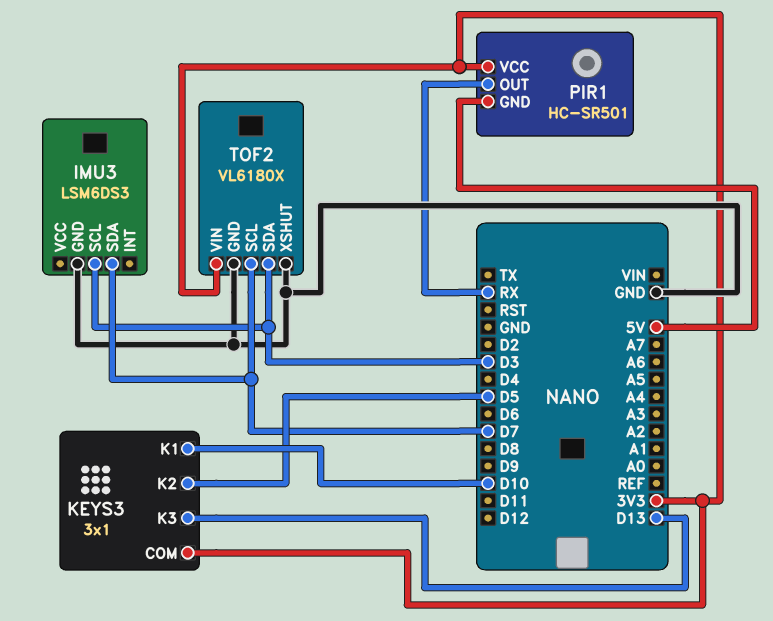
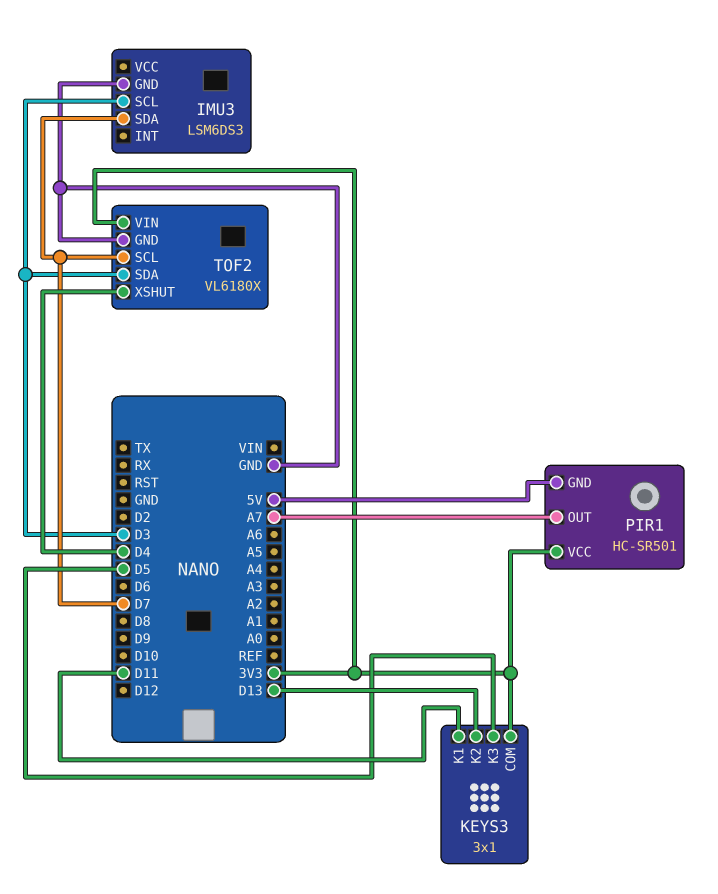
KEYS3 pin K1: D10 -> D11
KEYS3 pin K2: D5 -> D13
KEYS3 pin K3: D13 -> D5
PIR1 pin OUT: RX -> A7
TOF2 pin XSHUT: GND -> D4

